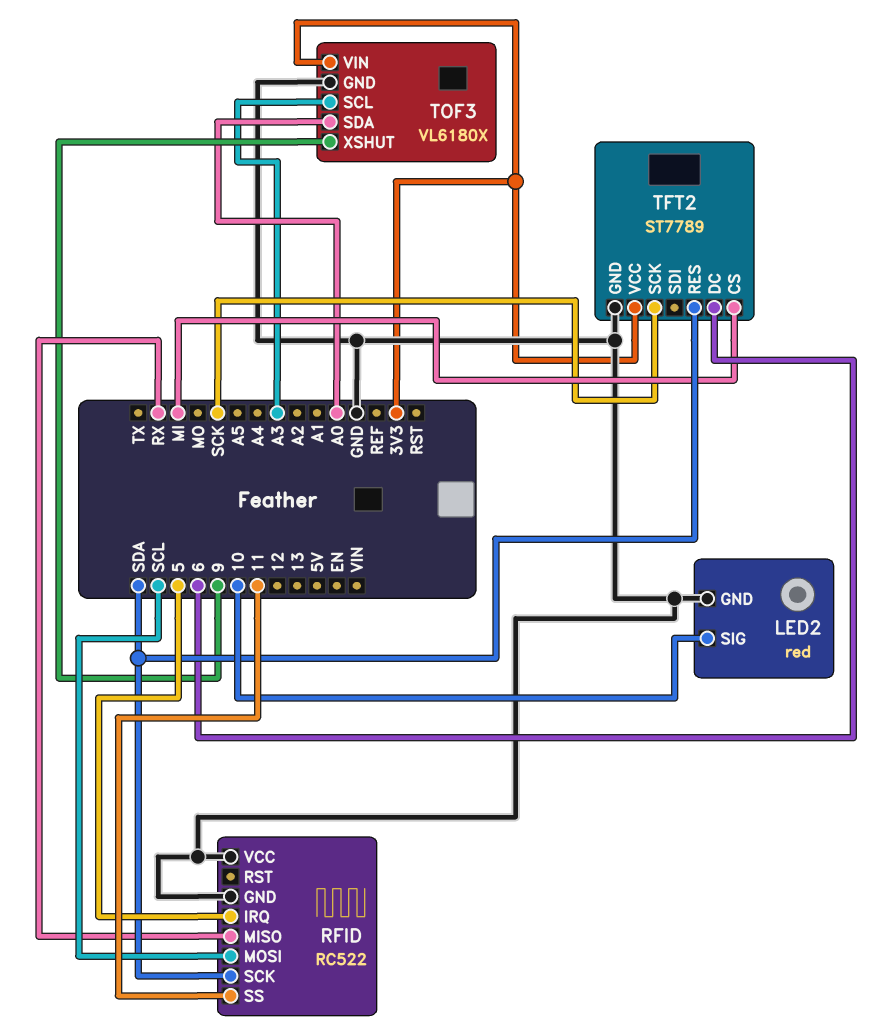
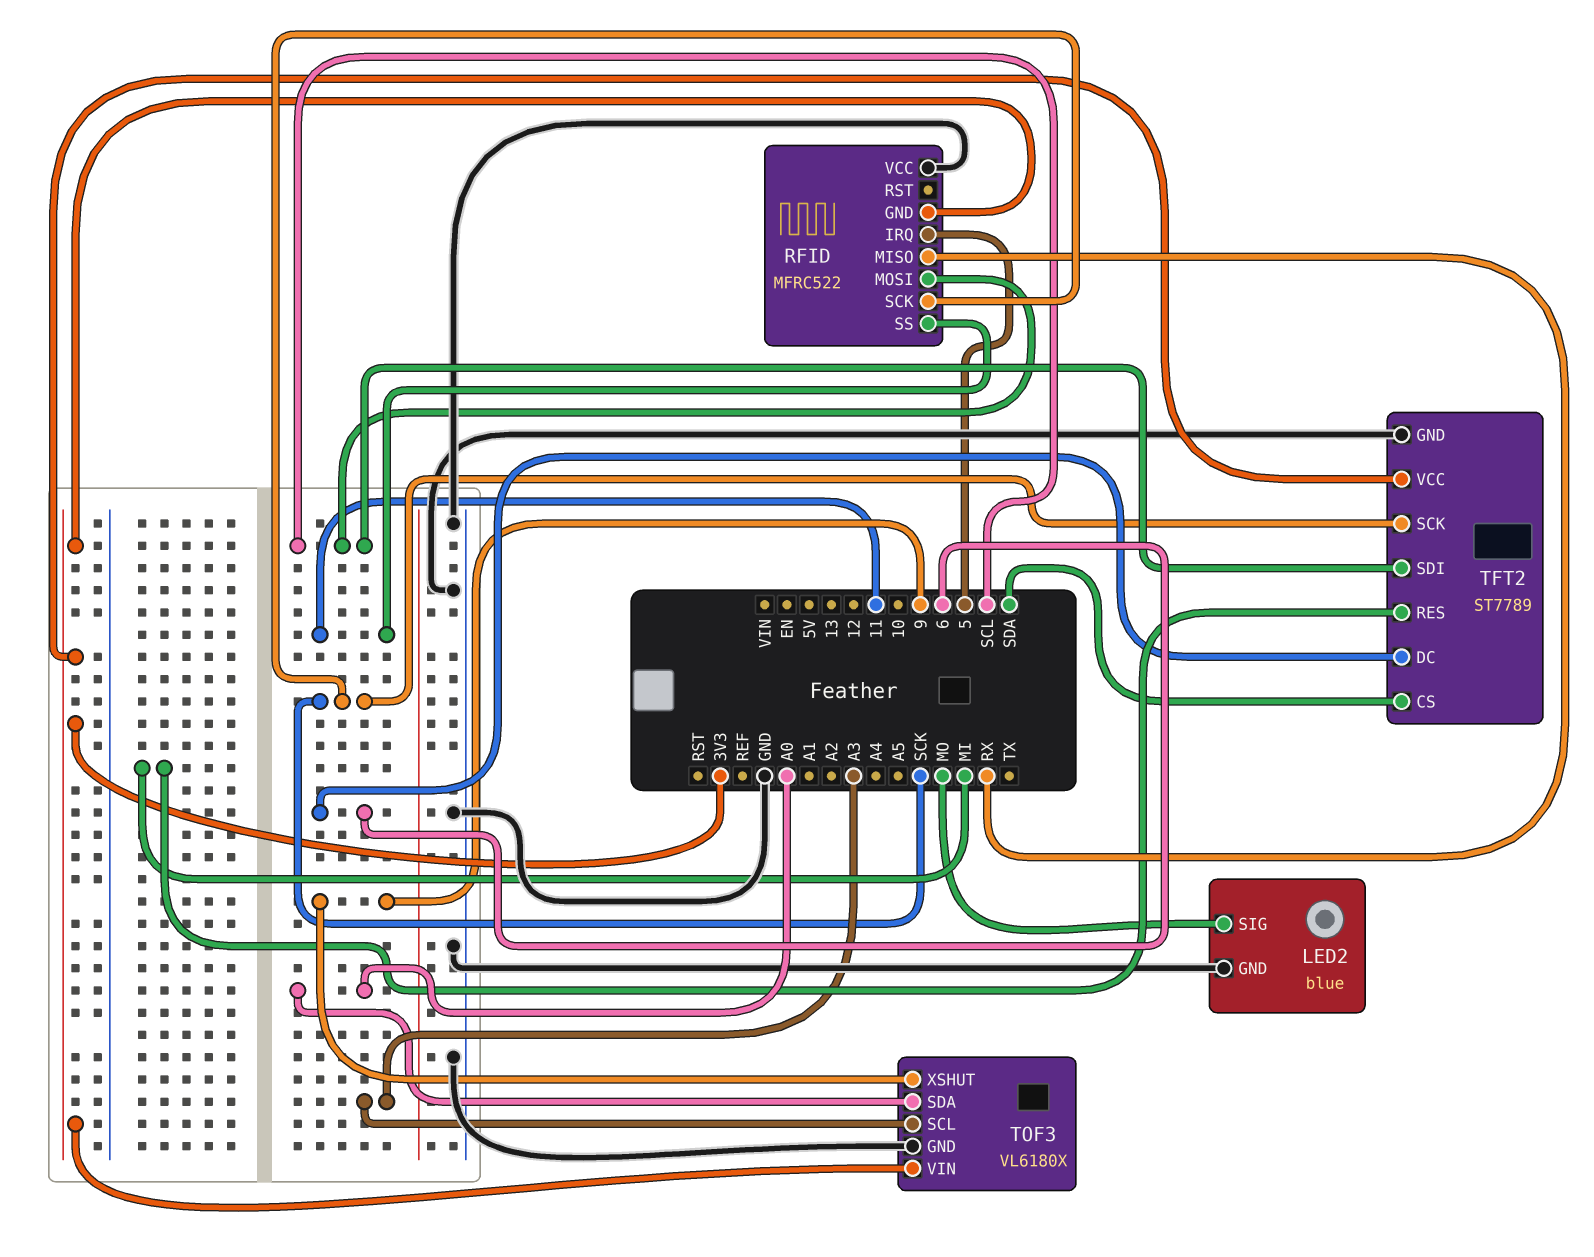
LED2: red -> blue
LED2 pin SIG: 10 -> MO
RFID: RC522 -> MFRC522
RFID pin GND: GND -> 3V3
RFID pin SCK: SDA -> SCK
TFT2 pin CS: MI -> SDA
TFT2 pin RES: SDA -> MI
TFT2 pin SDI: none -> SCL

